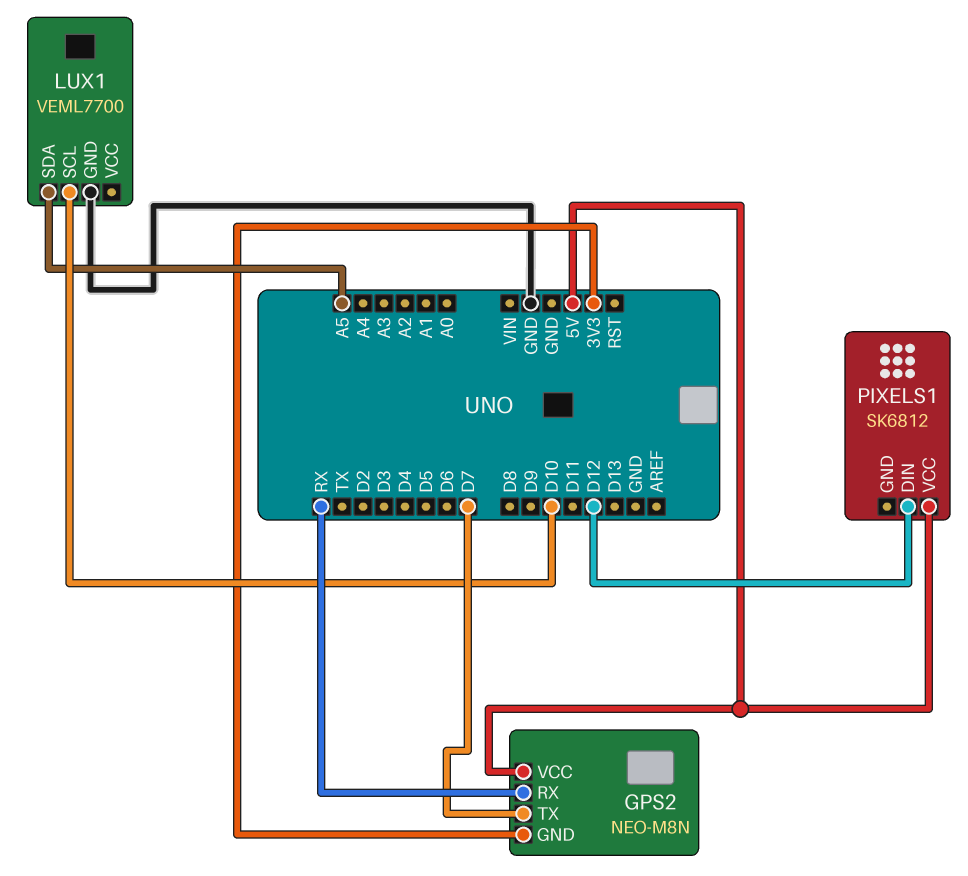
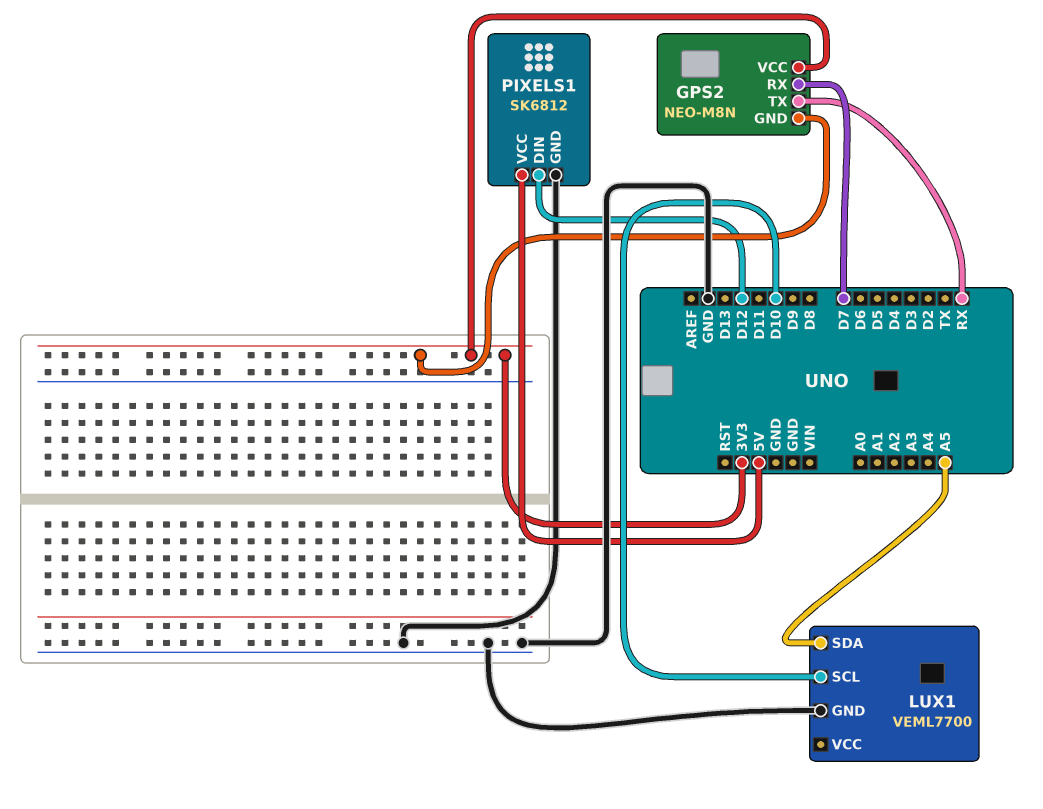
GPS2 pin RX: RX -> D7
GPS2 pin TX: D7 -> RX
GPS2 pin VCC: 5V -> 3V3
PIXELS1 pin GND: none -> GND

